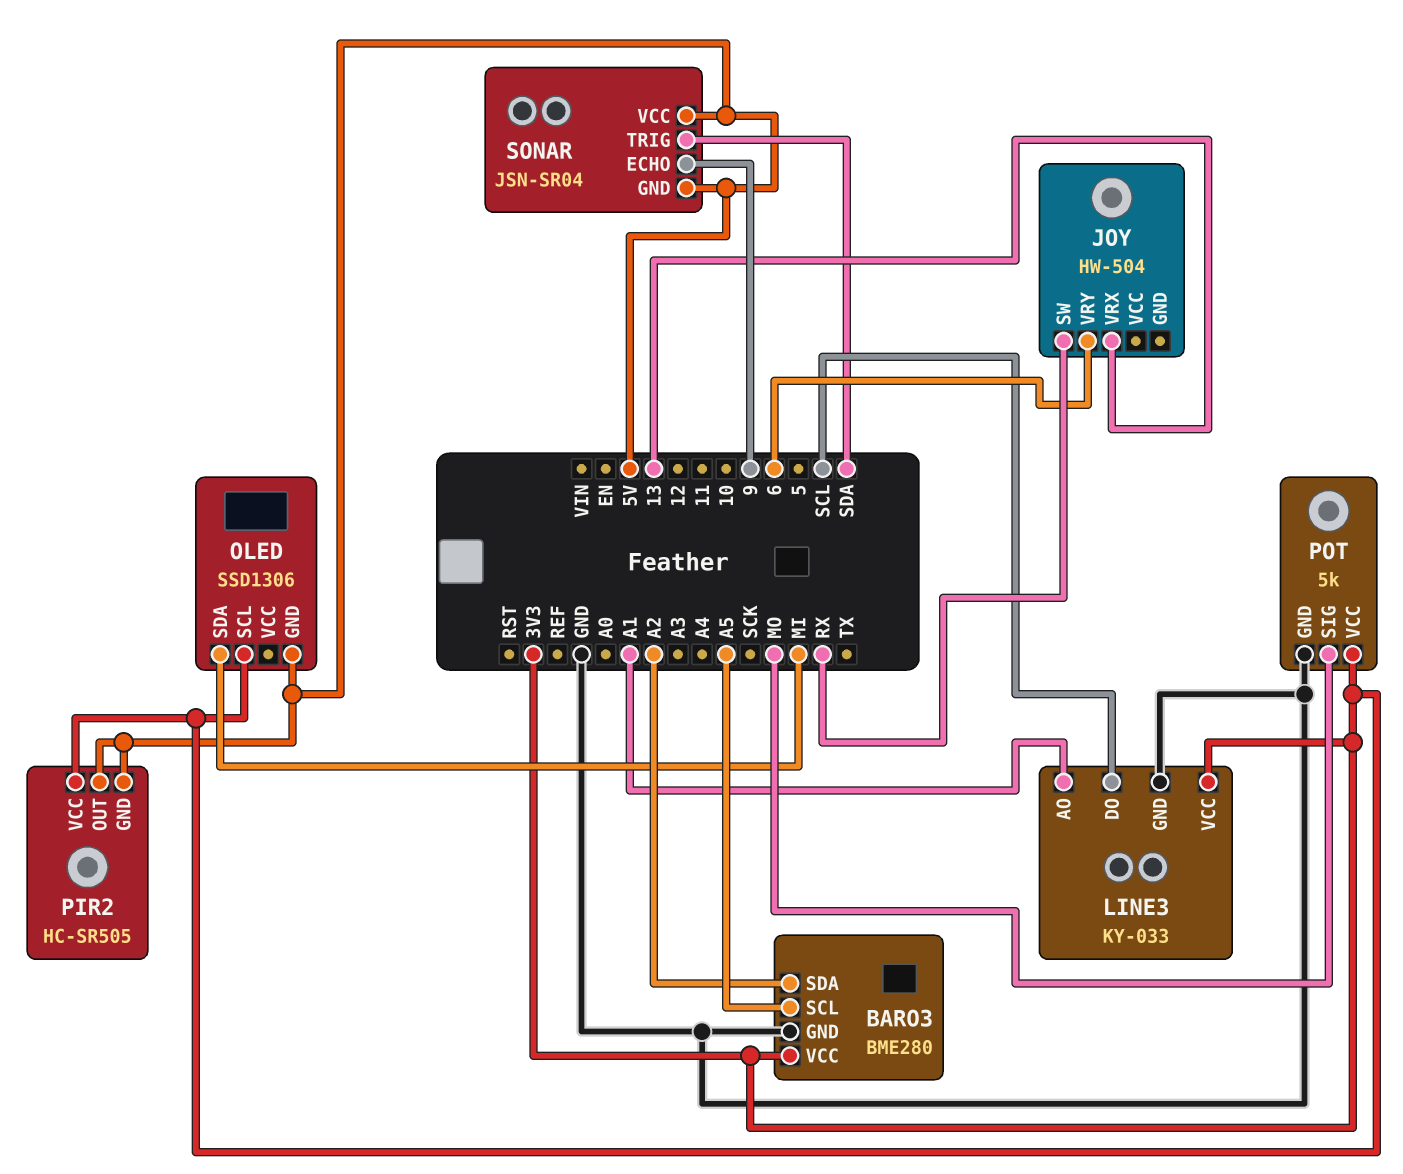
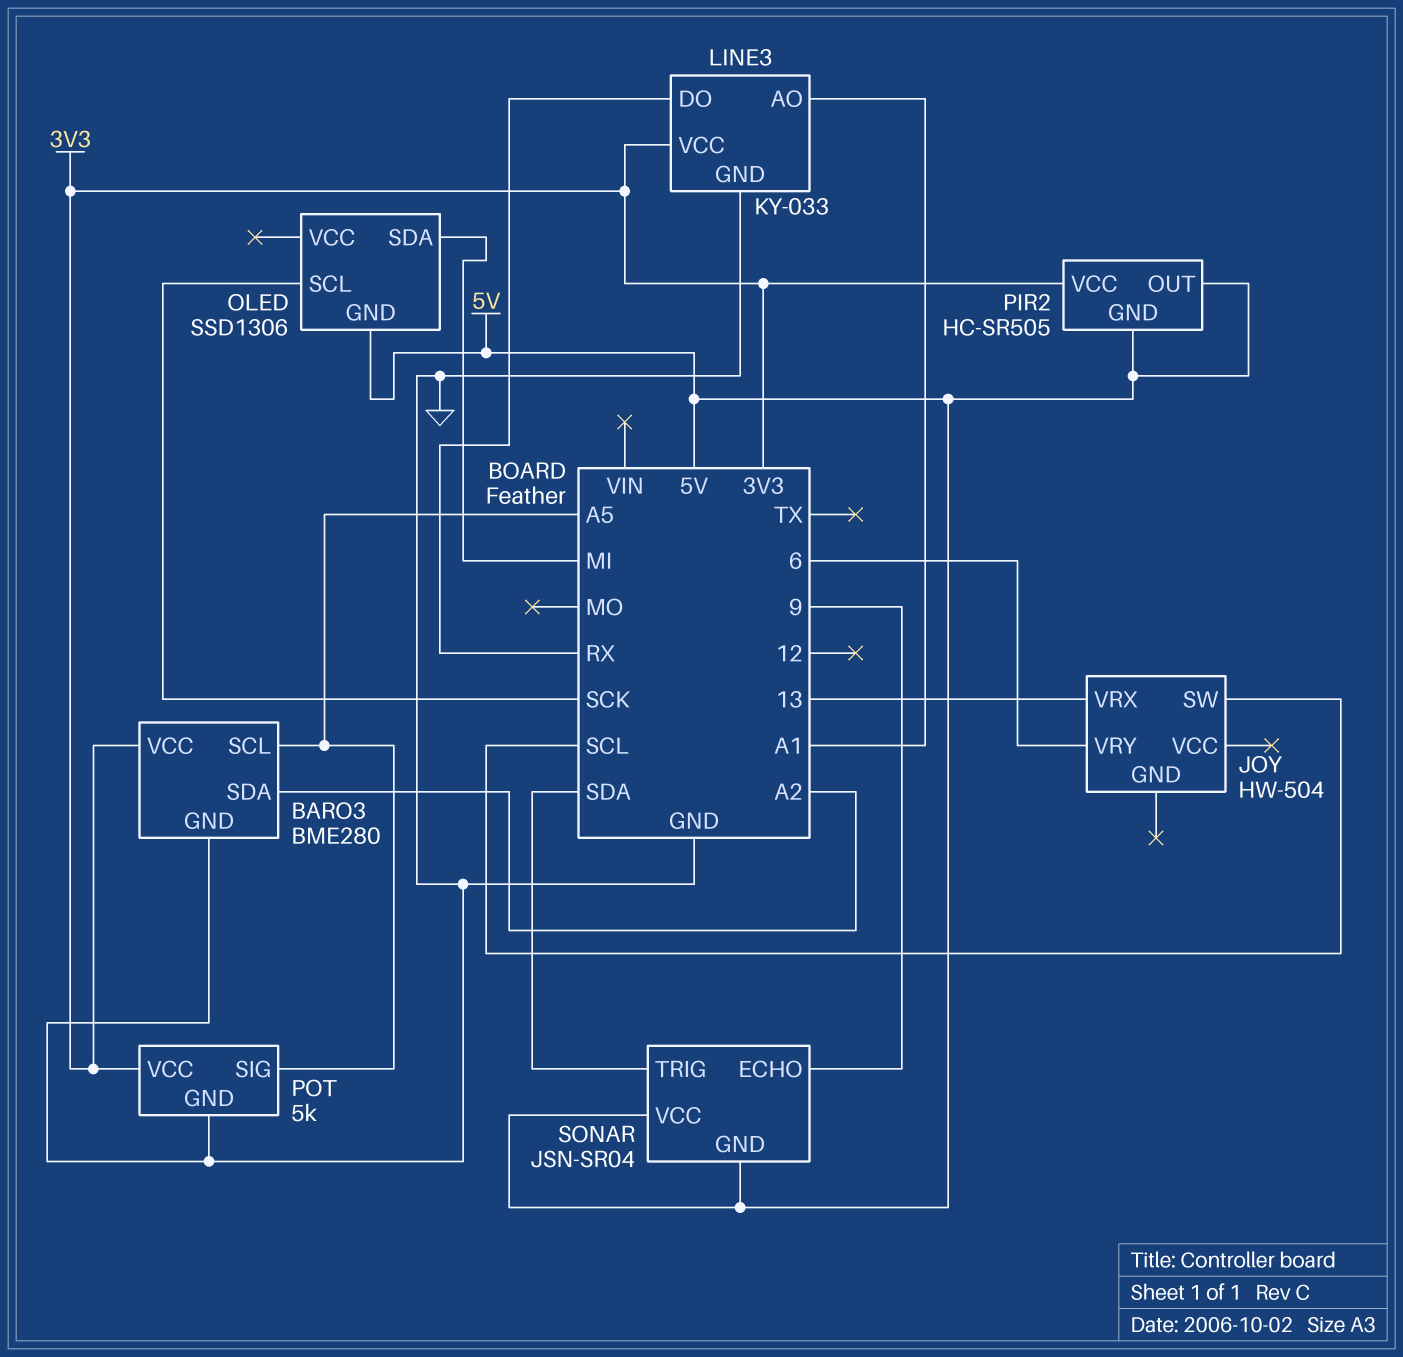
JOY pin SW: RX -> SCL
LINE3 pin DO: SCL -> RX
OLED pin SCL: 3V3 -> SCK
POT pin SIG: MO -> A5

